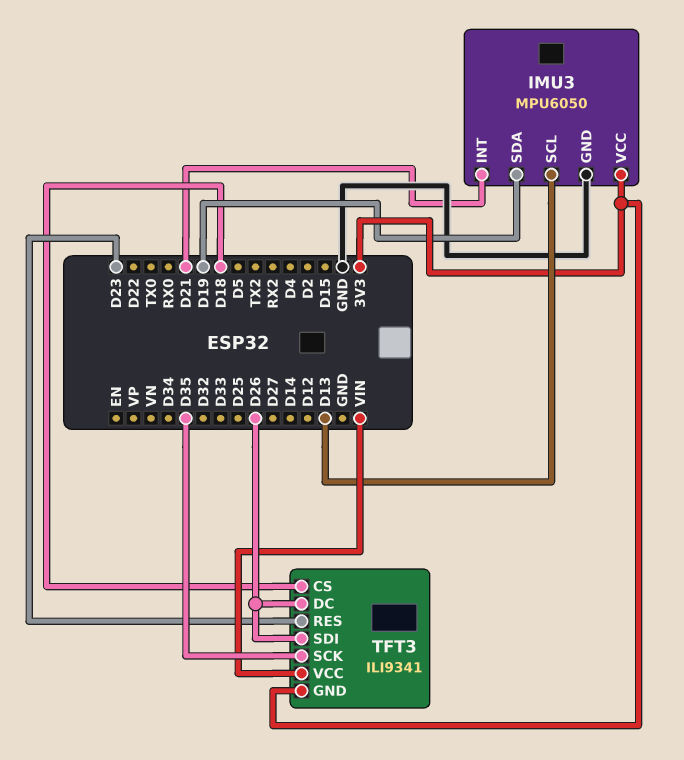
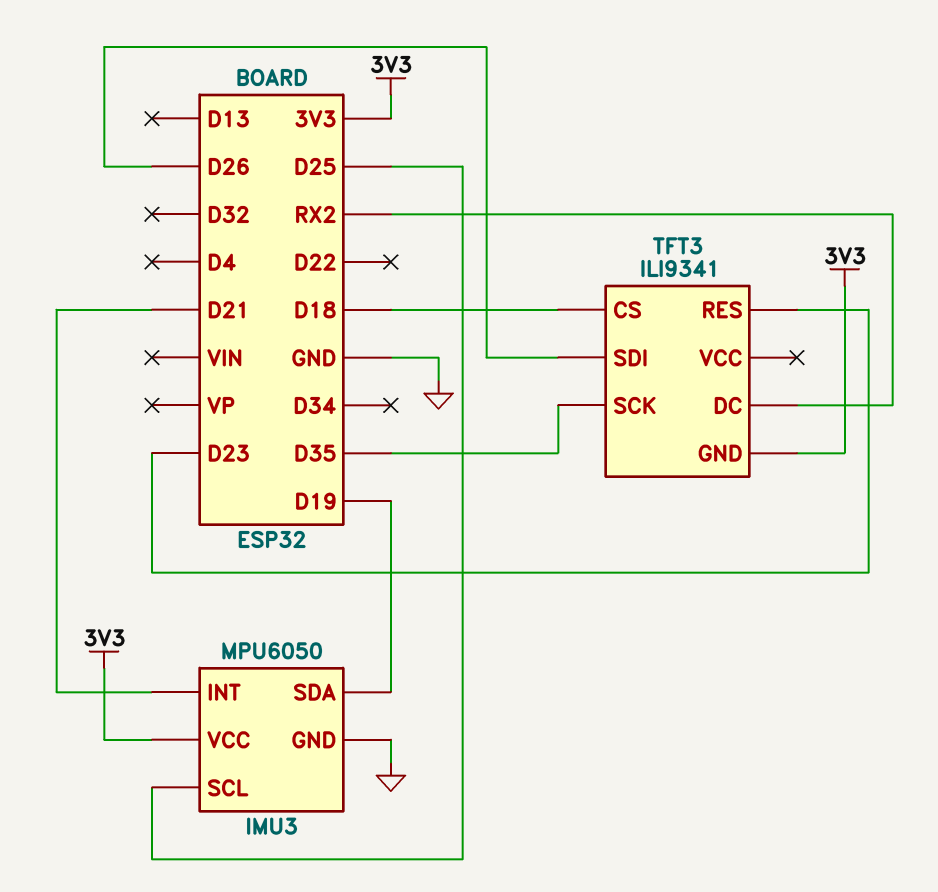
IMU3 pin SCL: D13 -> D25
TFT3 pin DC: D26 -> RX2
TFT3 pin VCC: VIN -> none

